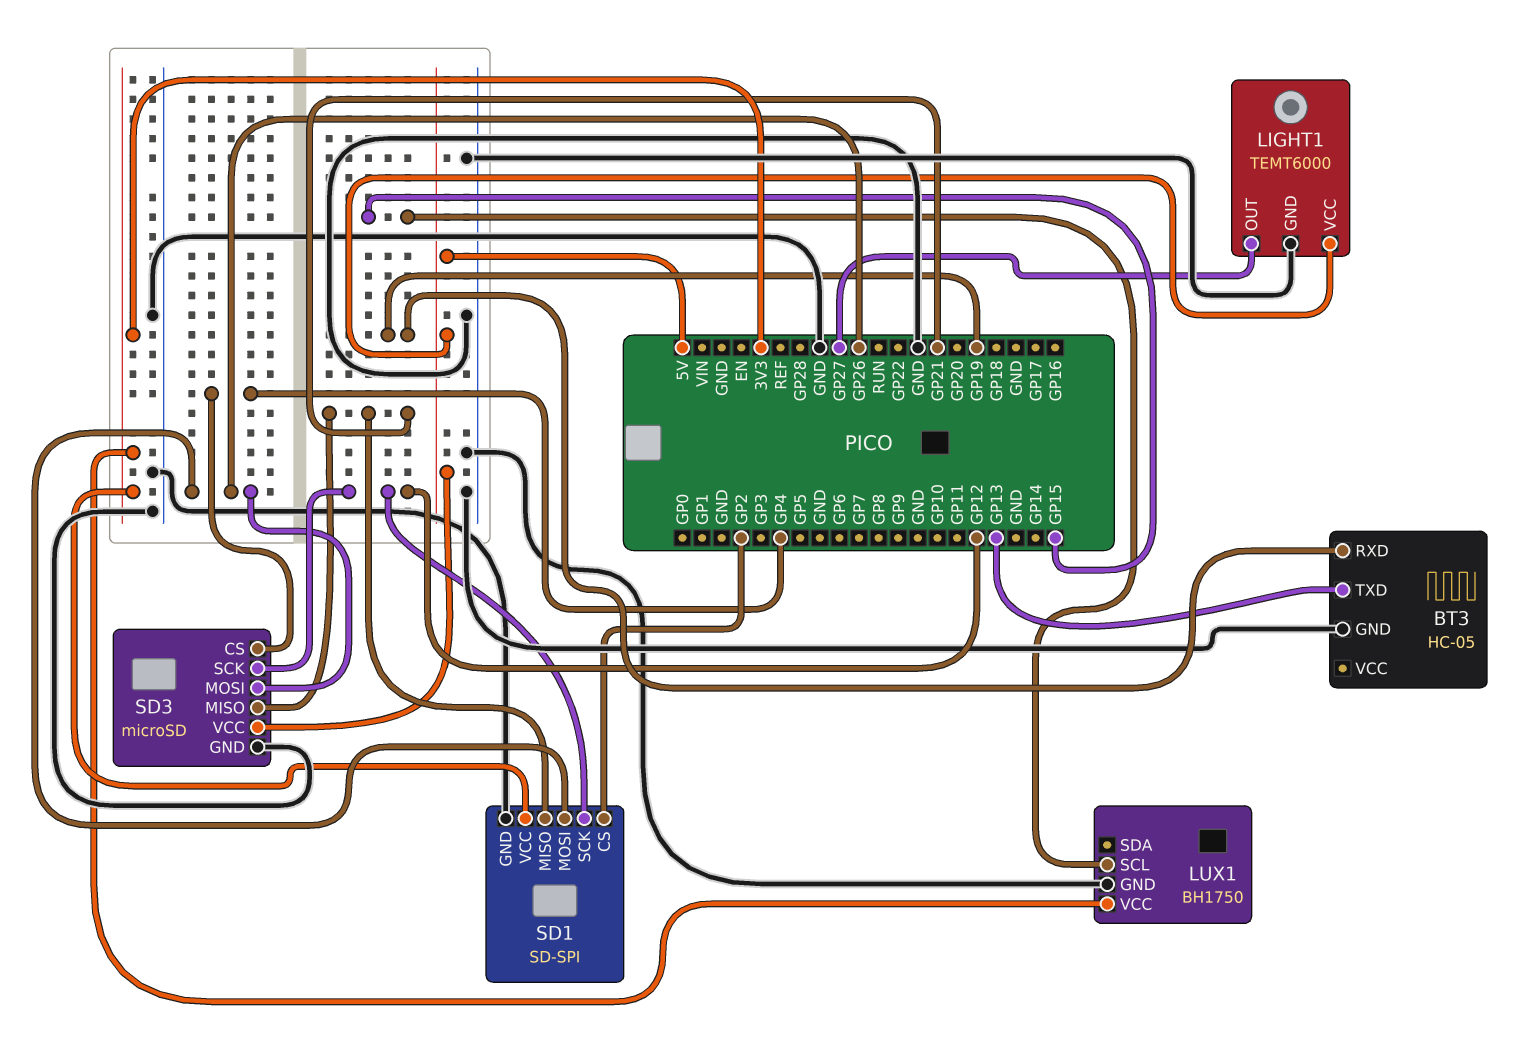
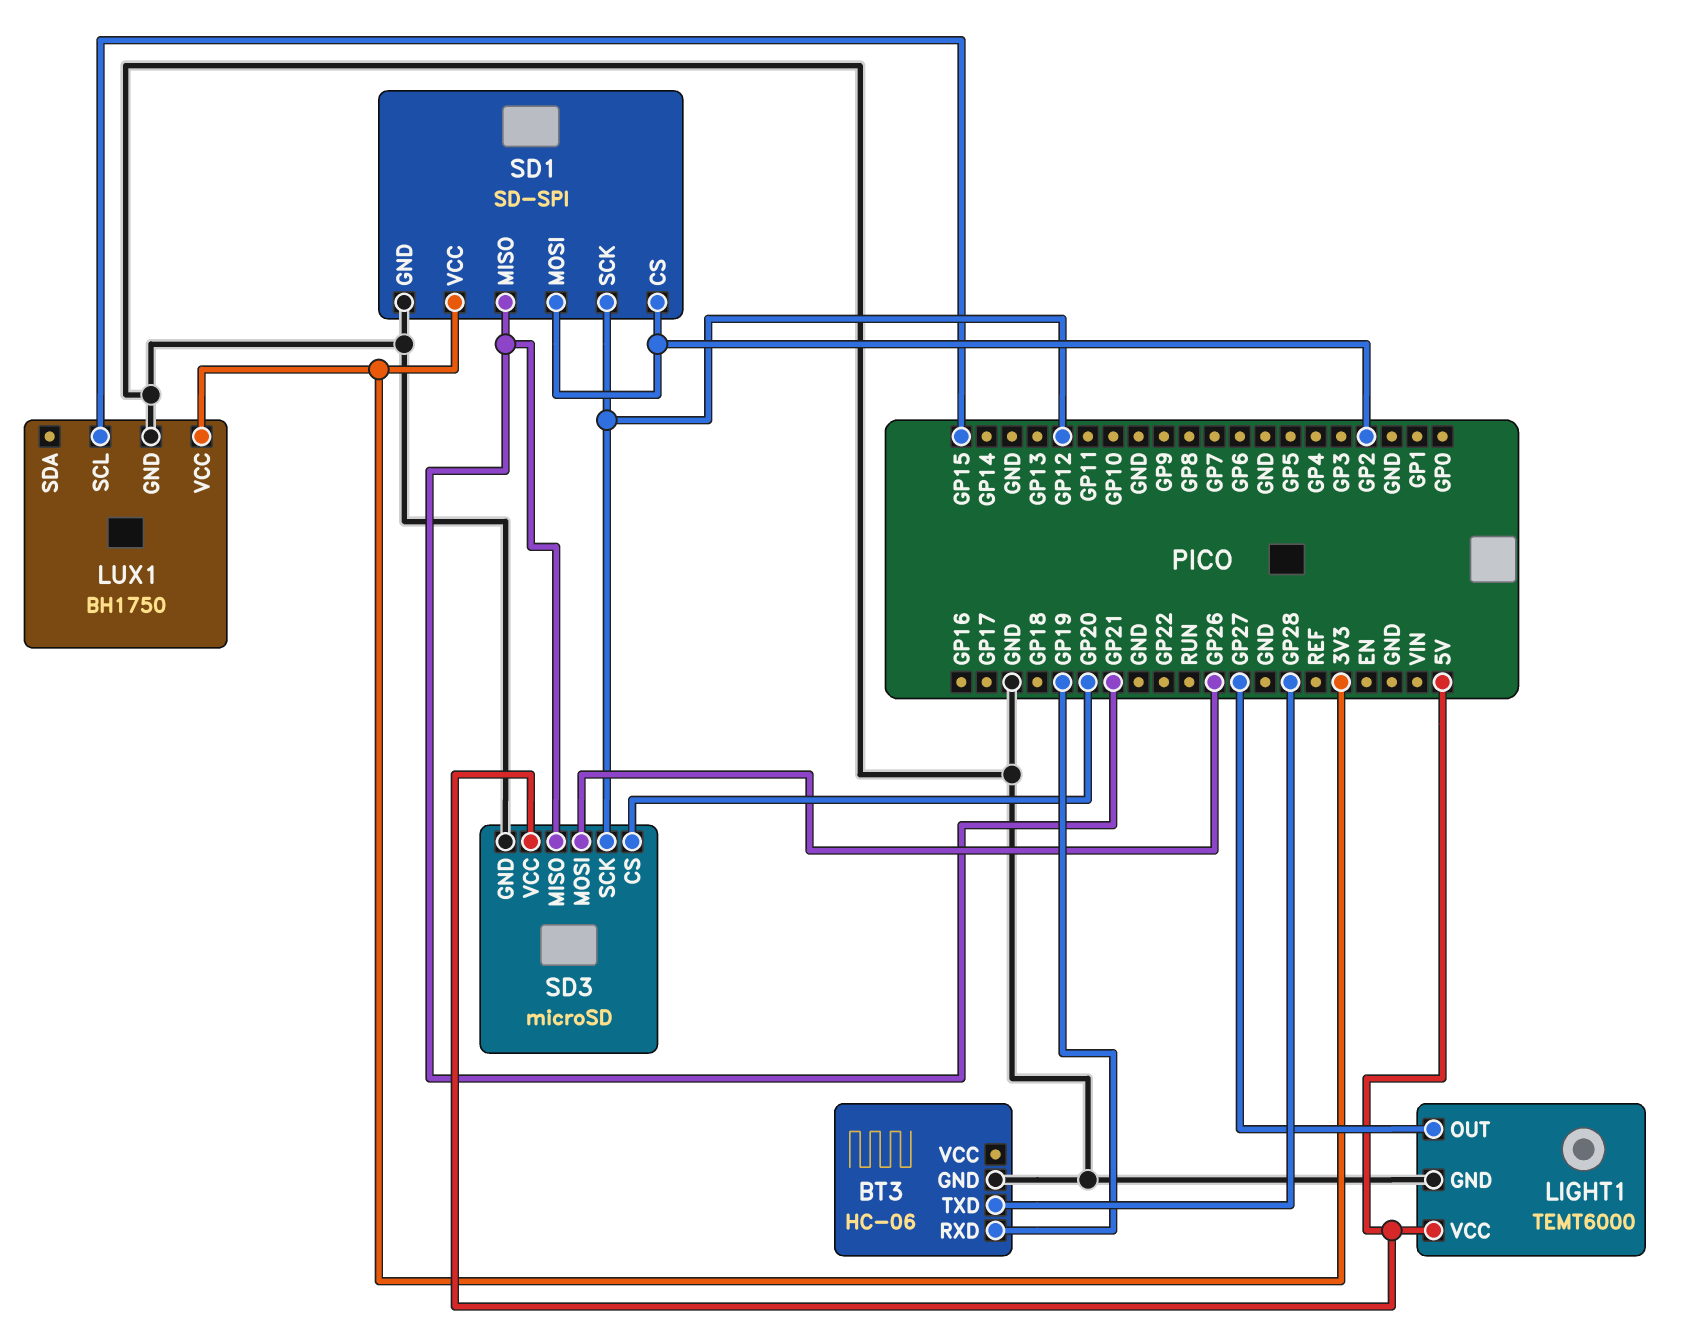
BT3: HC-05 -> HC-06
BT3 pin TXD: GP13 -> GP28
SD1 pin MOSI: GP26 -> GP2
SD3 pin CS: GP4 -> GP20

